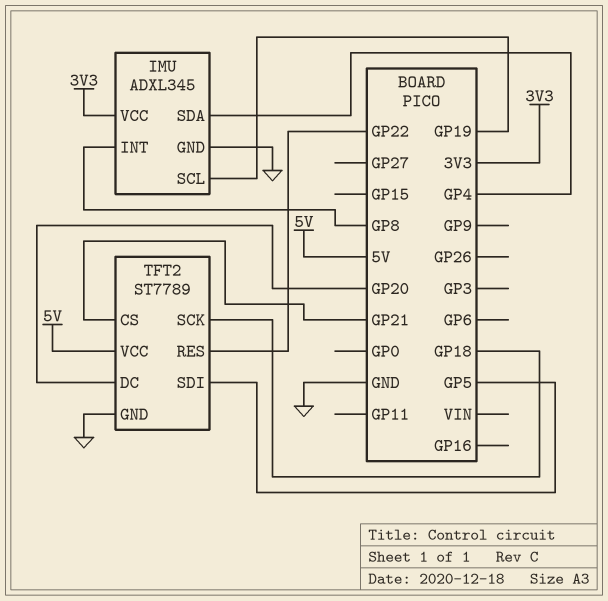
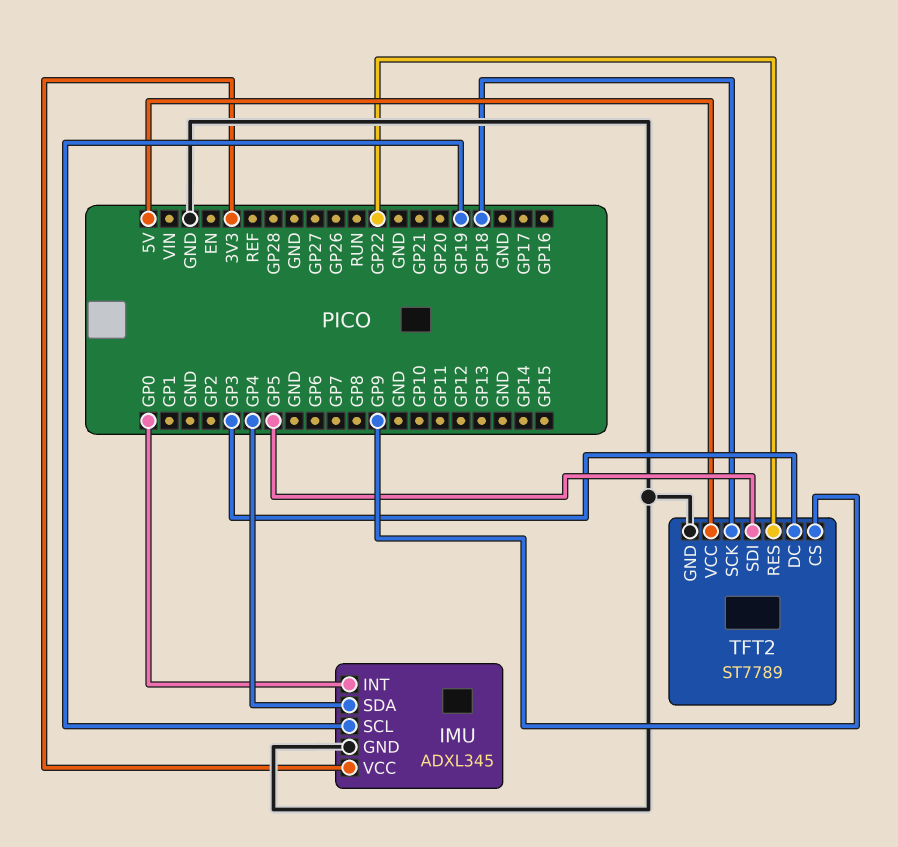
IMU pin INT: GP8 -> GP0
TFT2 pin CS: GP21 -> GP9
TFT2 pin DC: GP20 -> GP3

